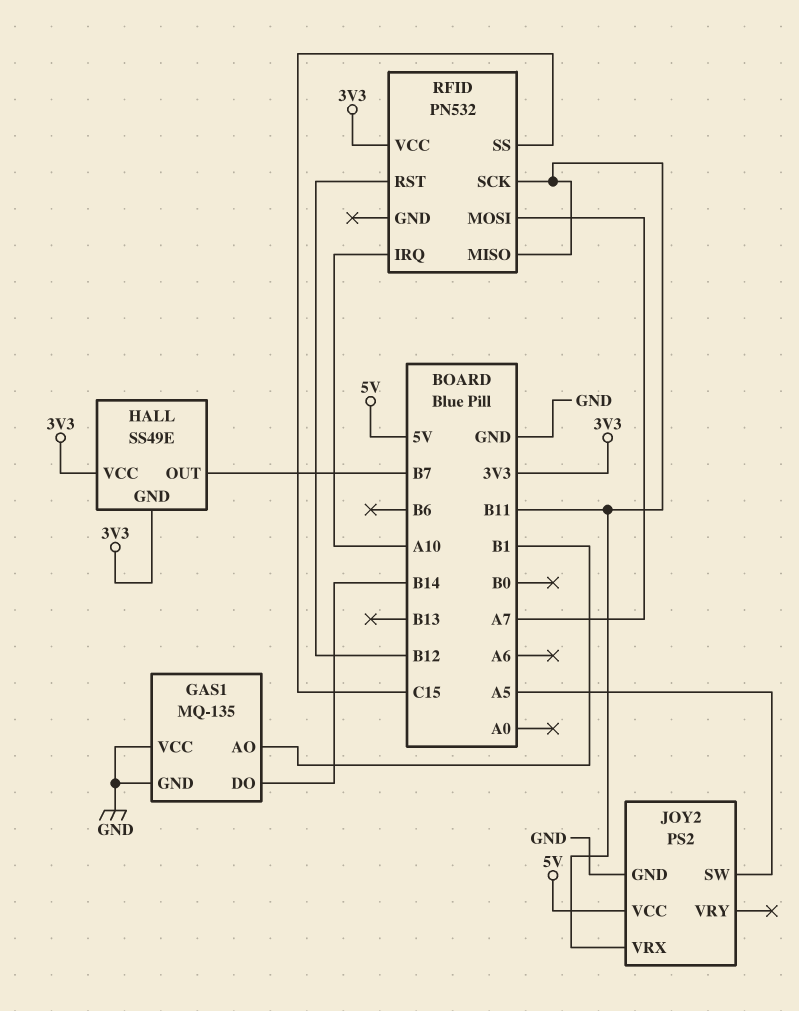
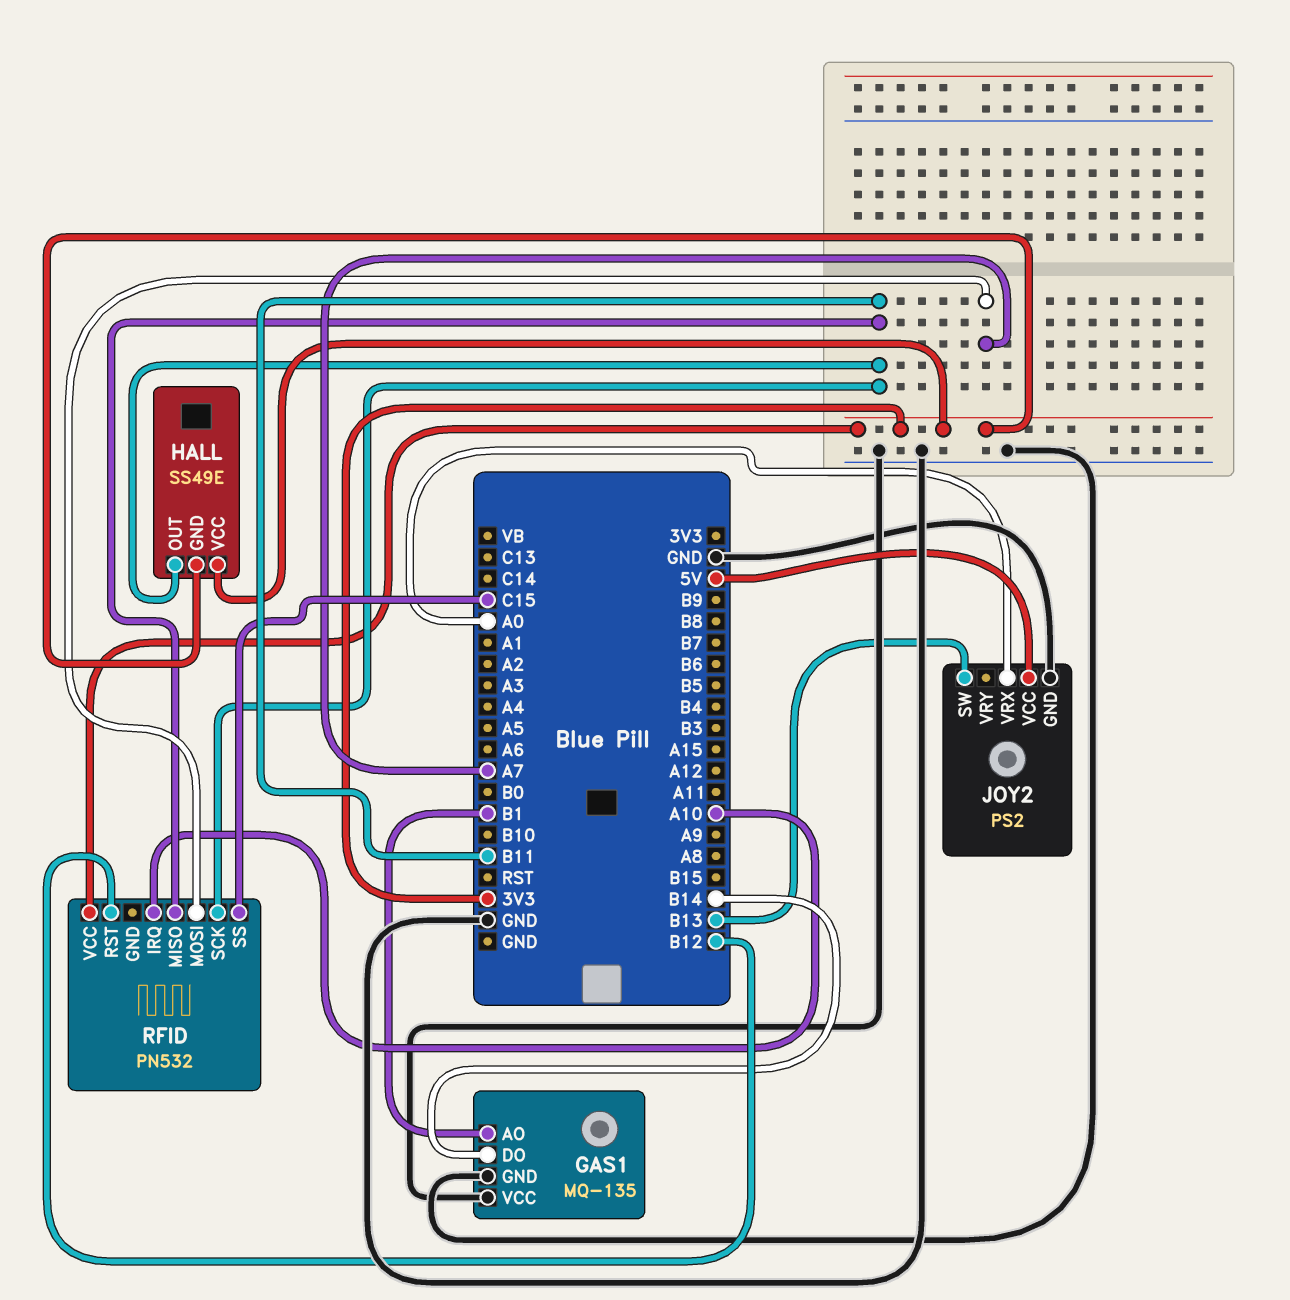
HALL pin OUT: B7 -> B11
JOY2 pin SW: A5 -> B13
JOY2 pin VRX: B11 -> A0

